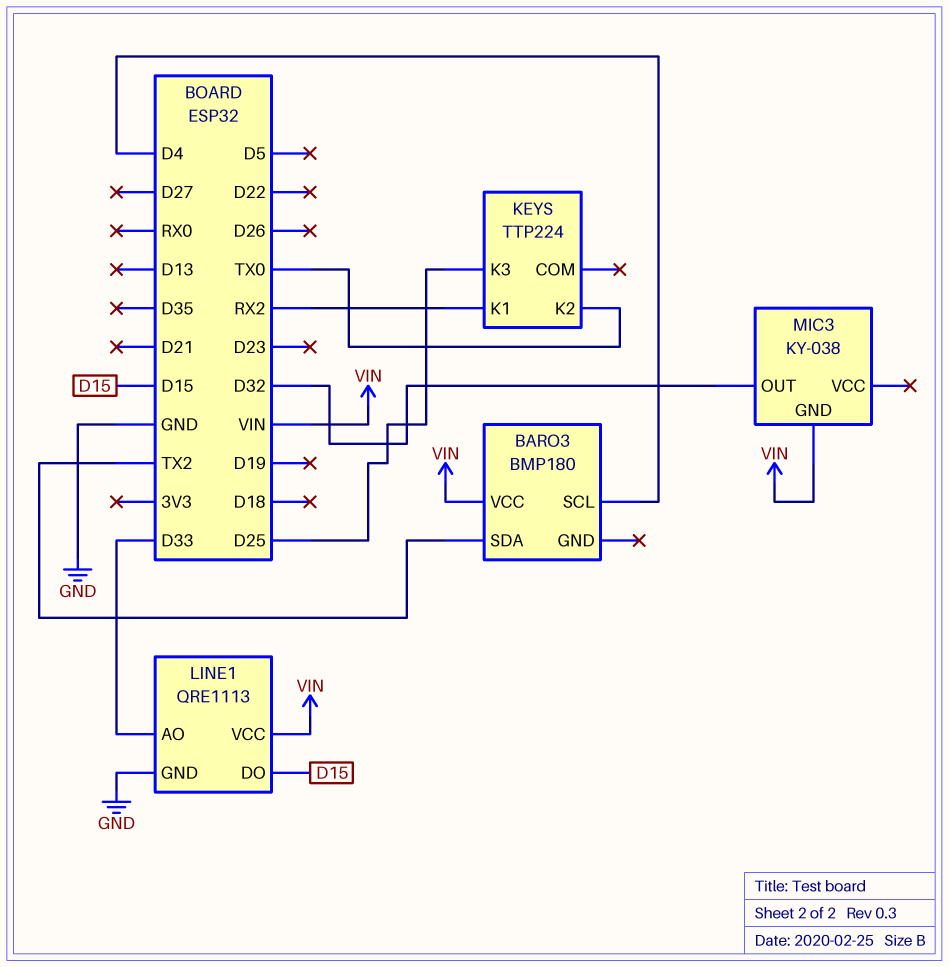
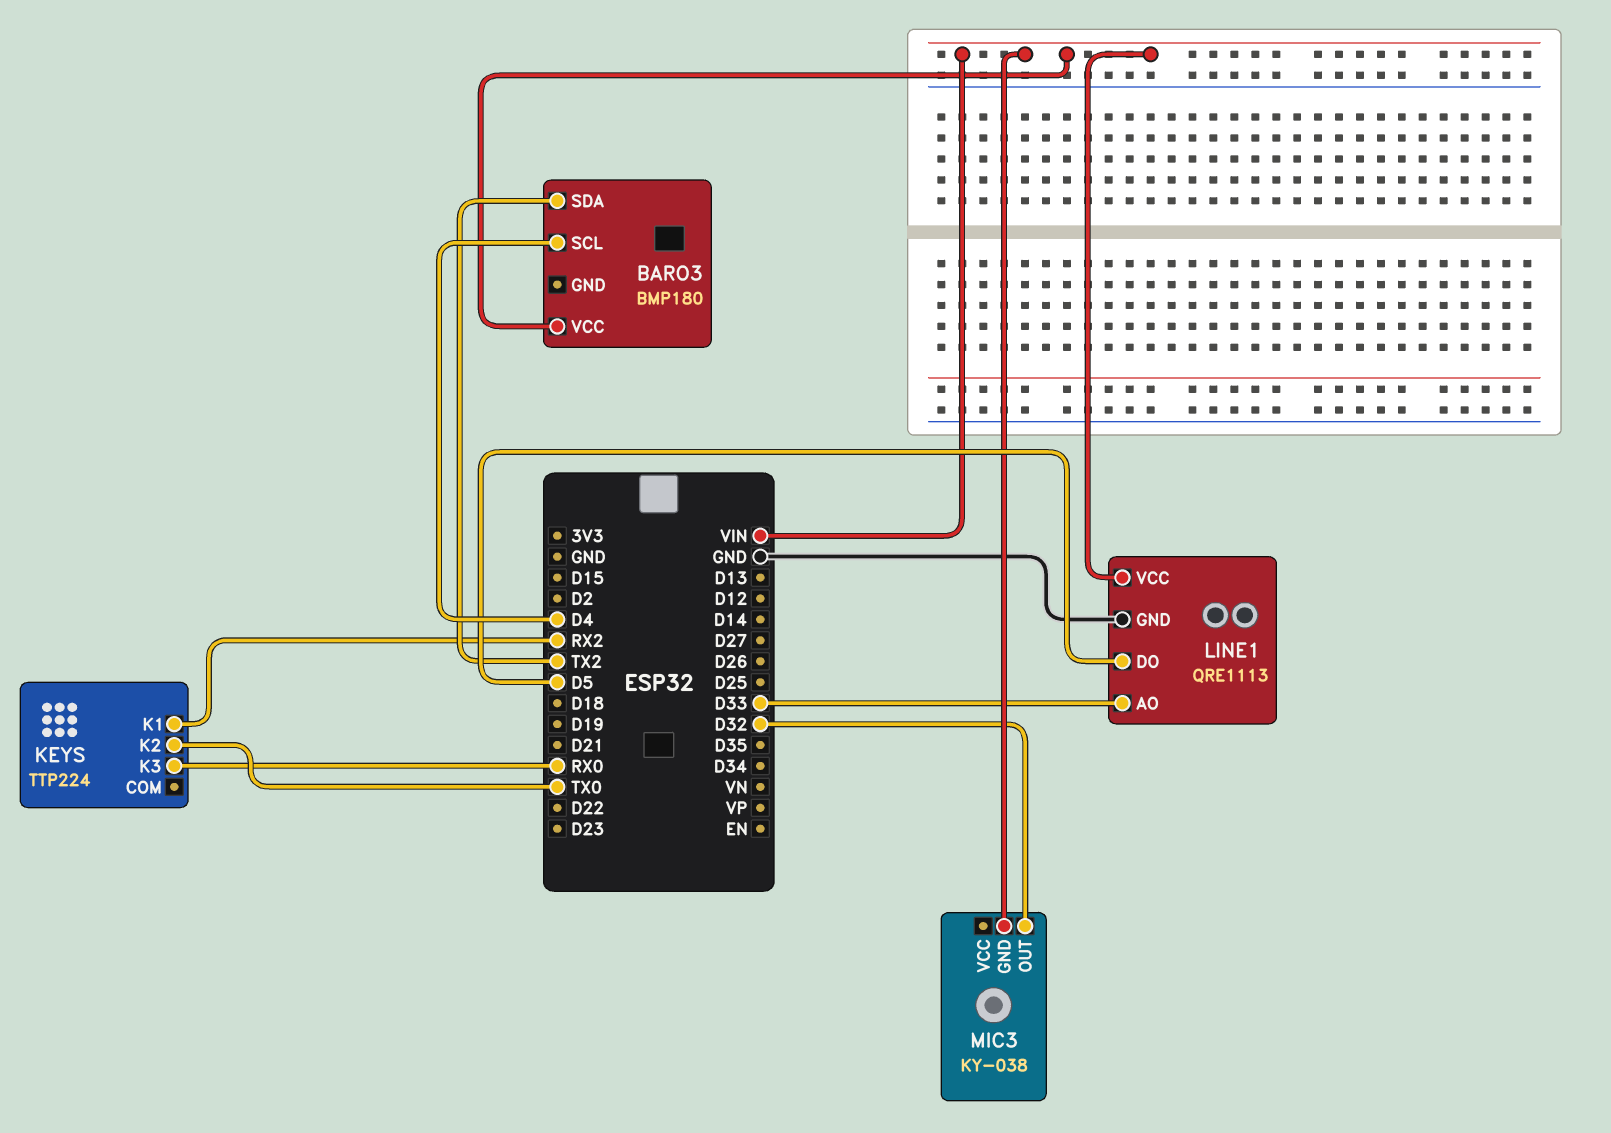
KEYS pin K3: D25 -> RX0
LINE1 pin DO: D15 -> D5

